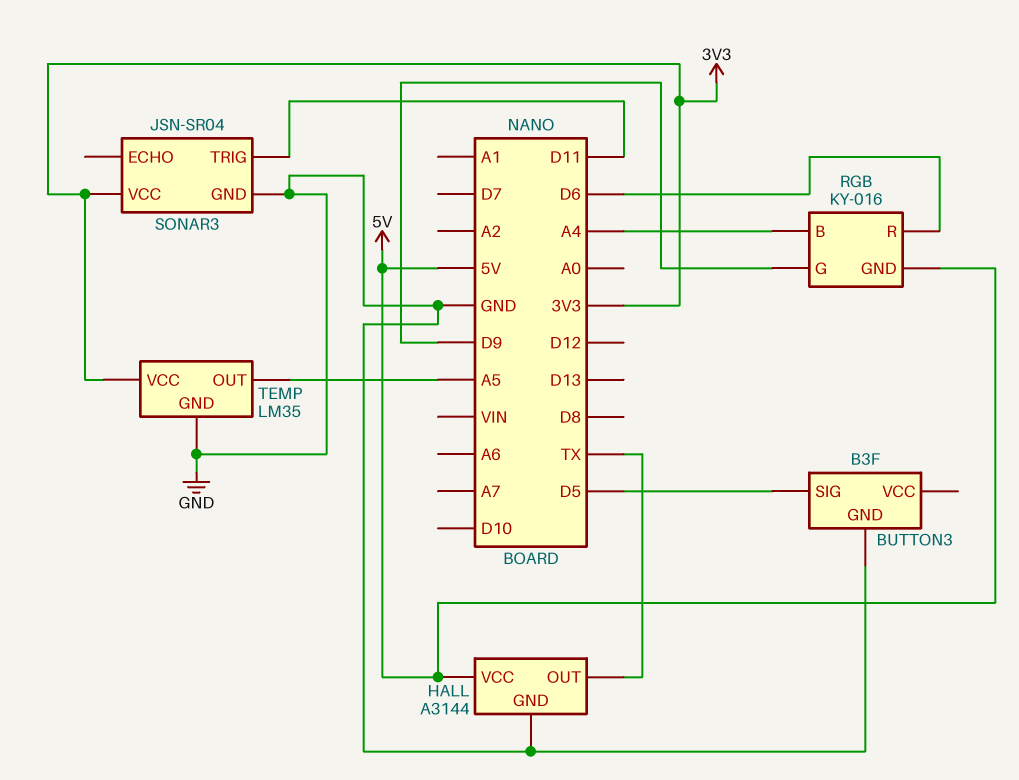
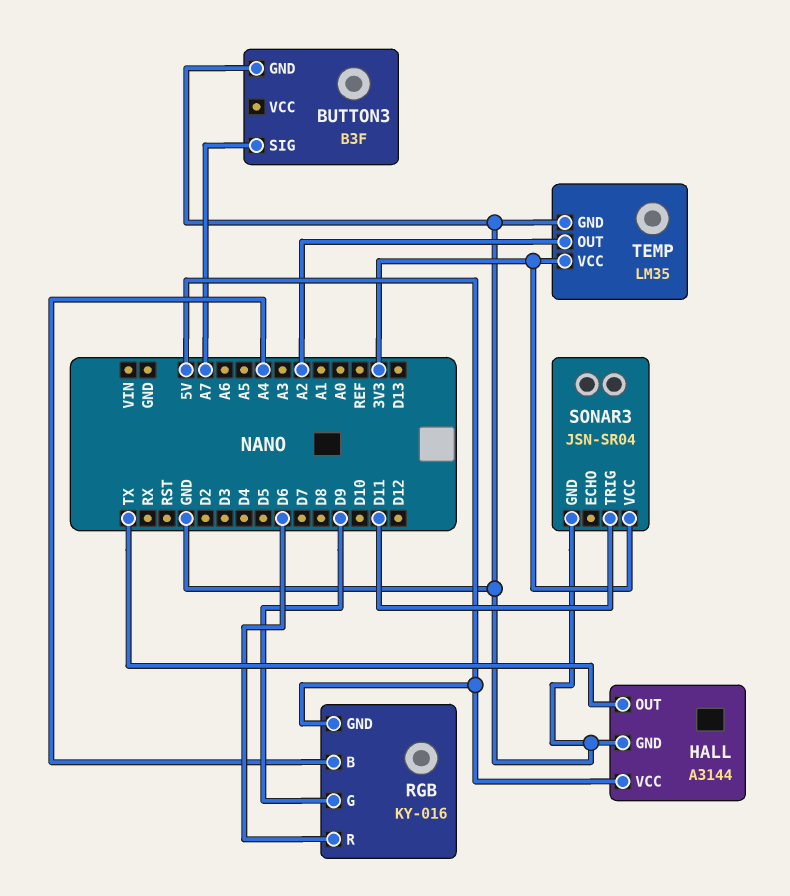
BUTTON3 pin SIG: D5 -> A7
TEMP pin OUT: A5 -> A2

